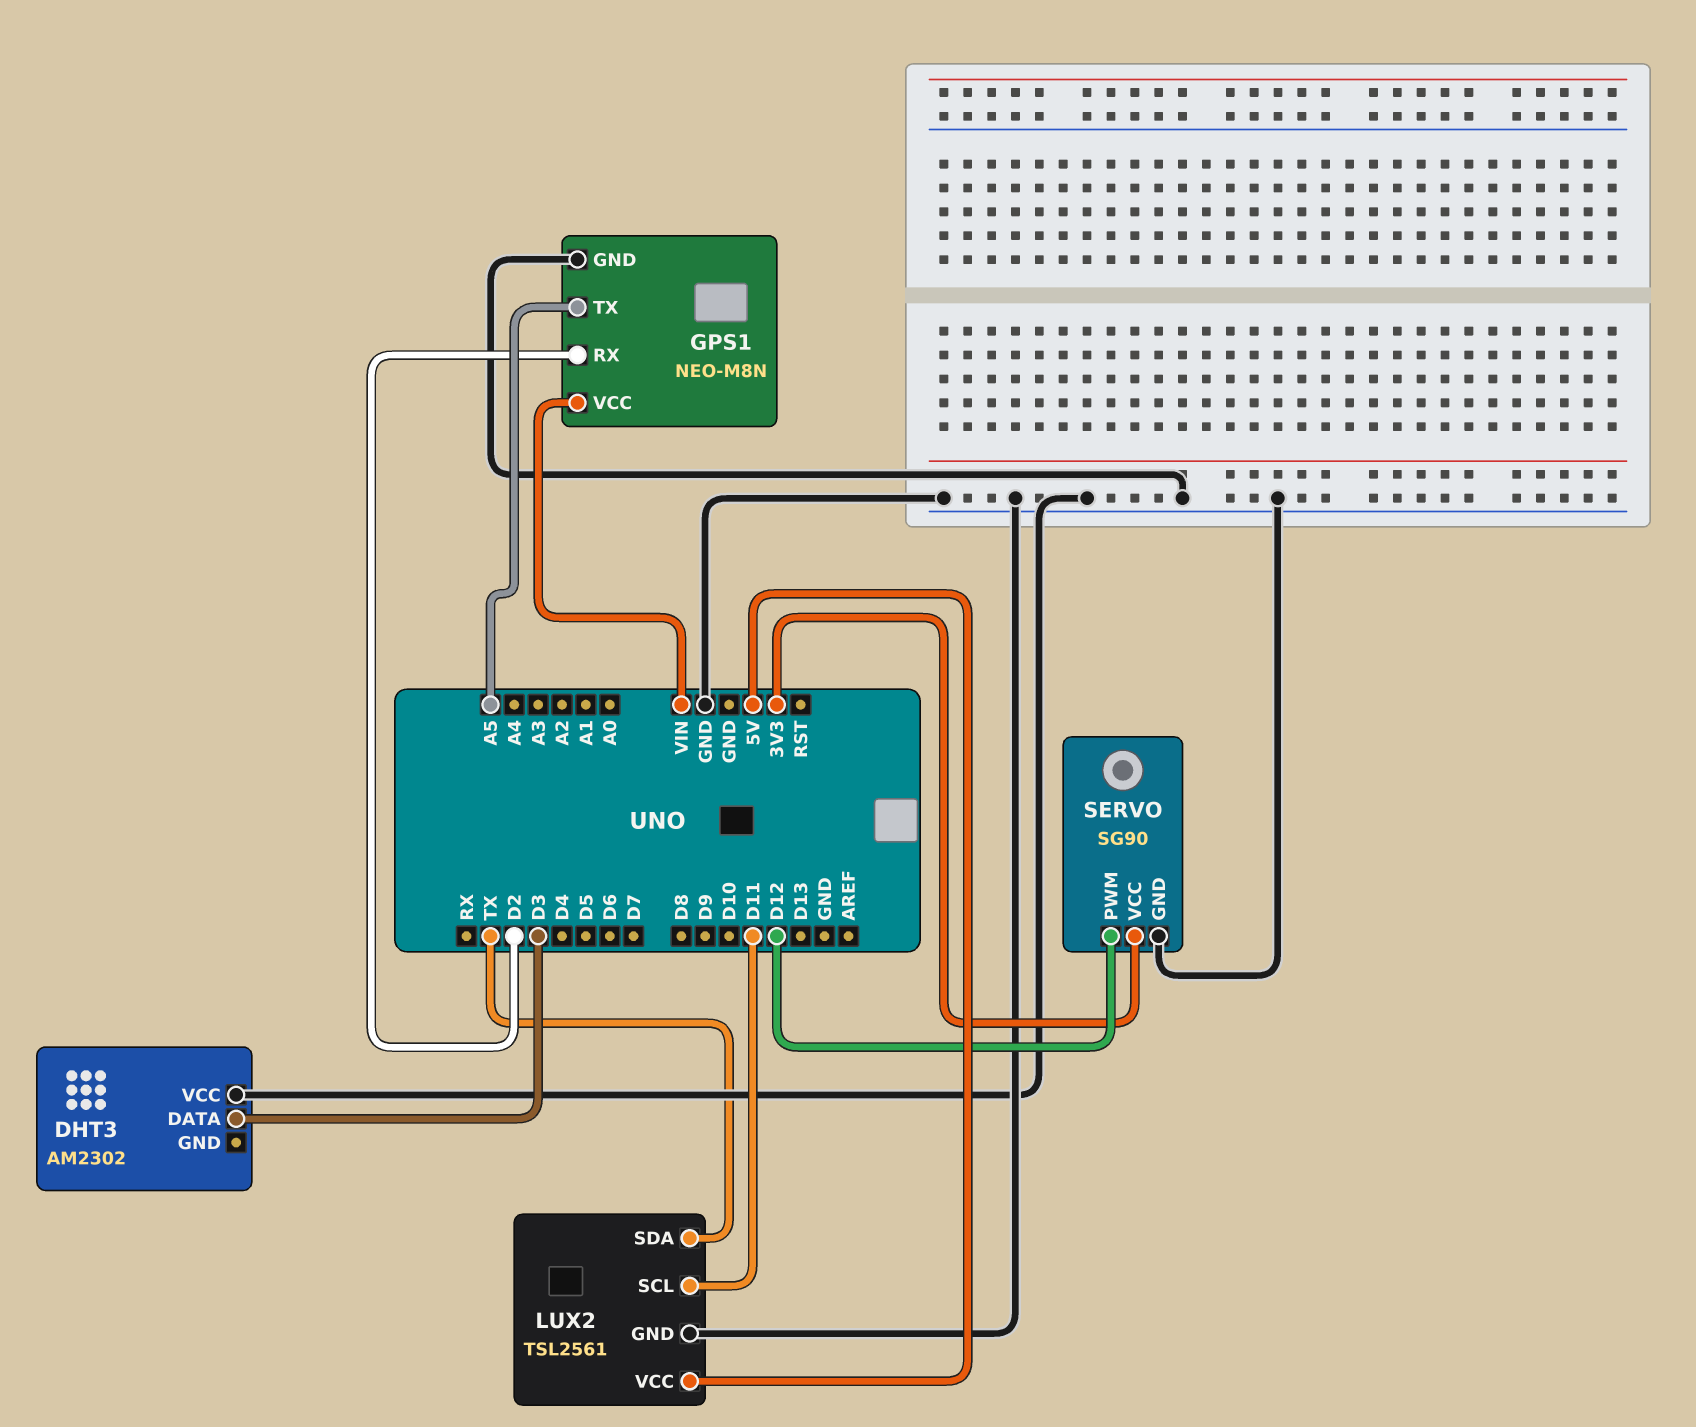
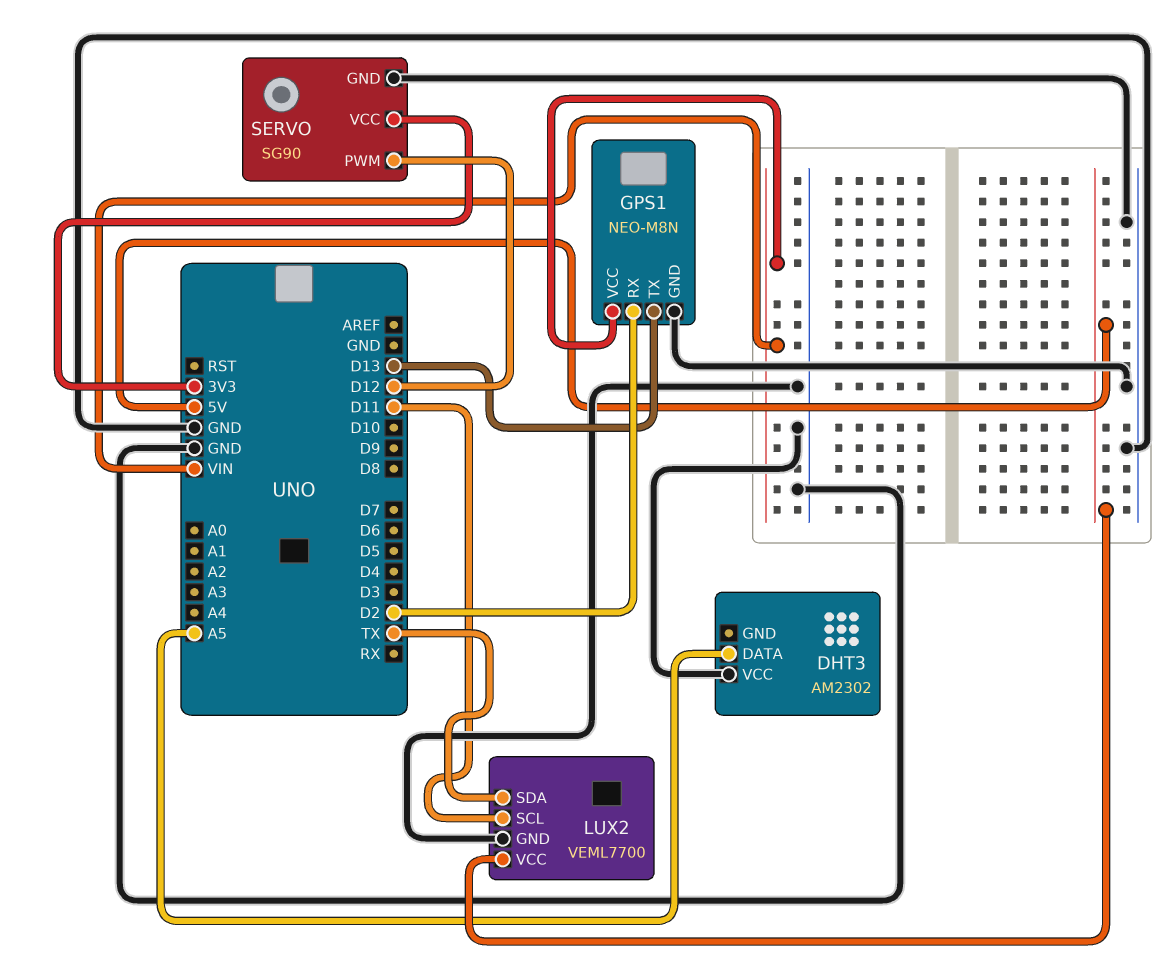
DHT3 pin DATA: D3 -> A5
GPS1 pin TX: A5 -> D13
LUX2: TSL2561 -> VEML7700

